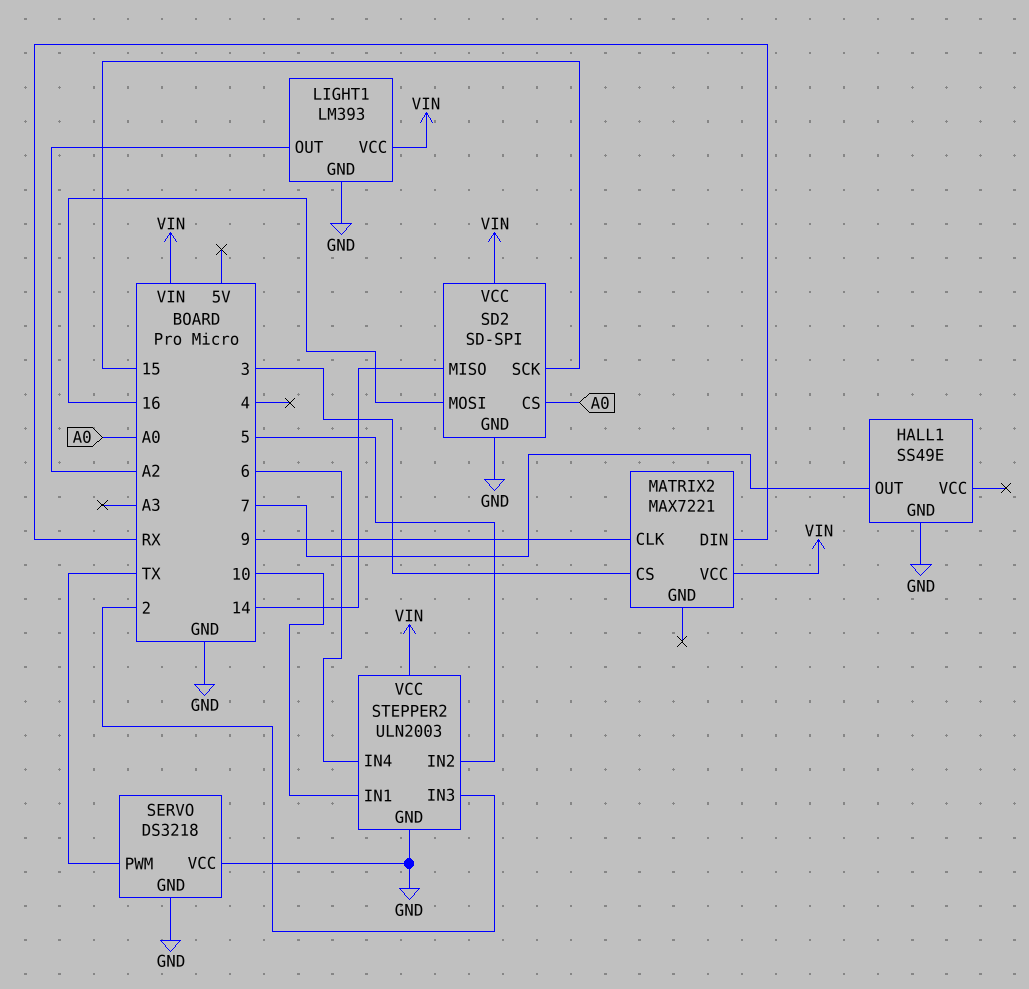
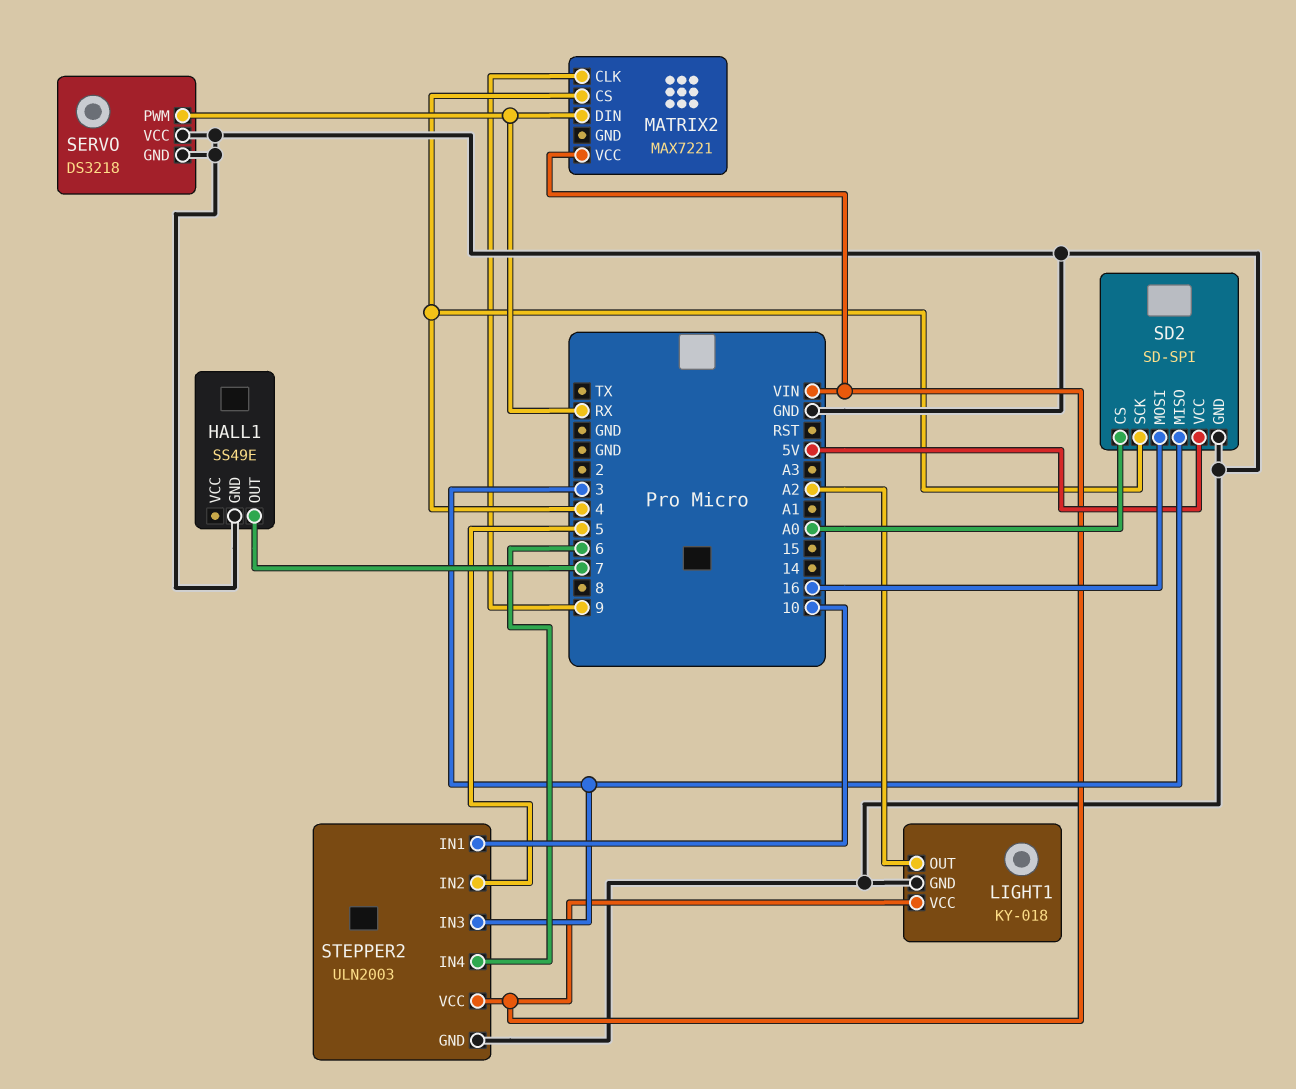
LIGHT1: LM393 -> KY-018
MATRIX2 pin CS: 3 -> 4
SD2 pin MISO: 14 -> 3
SD2 pin SCK: 15 -> 4
SD2 pin VCC: VIN -> 5V
SERVO pin PWM: TX -> RX
STEPPER2 pin IN3: 2 -> 3

